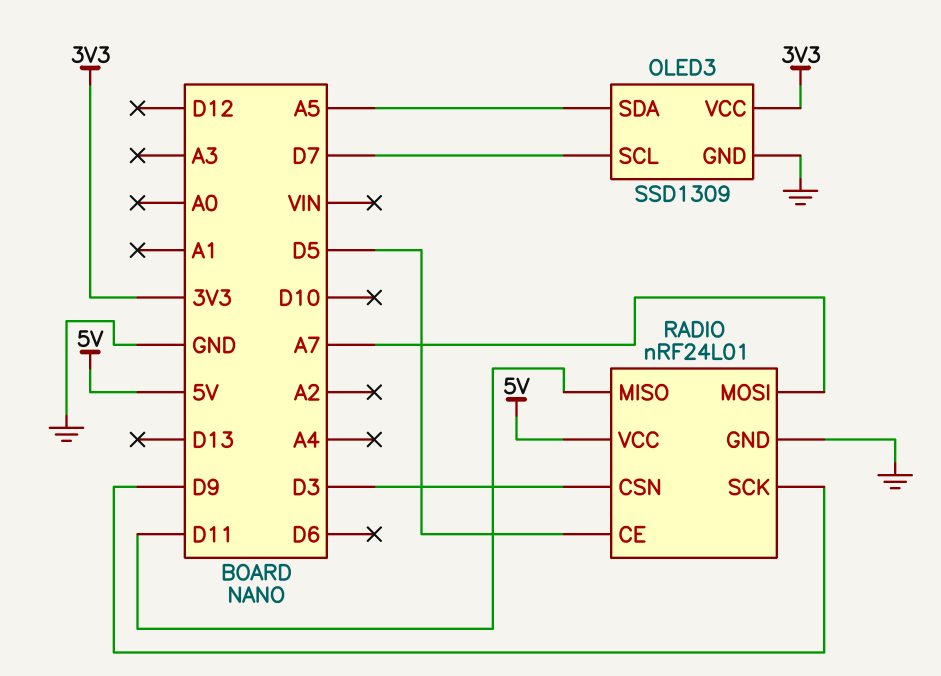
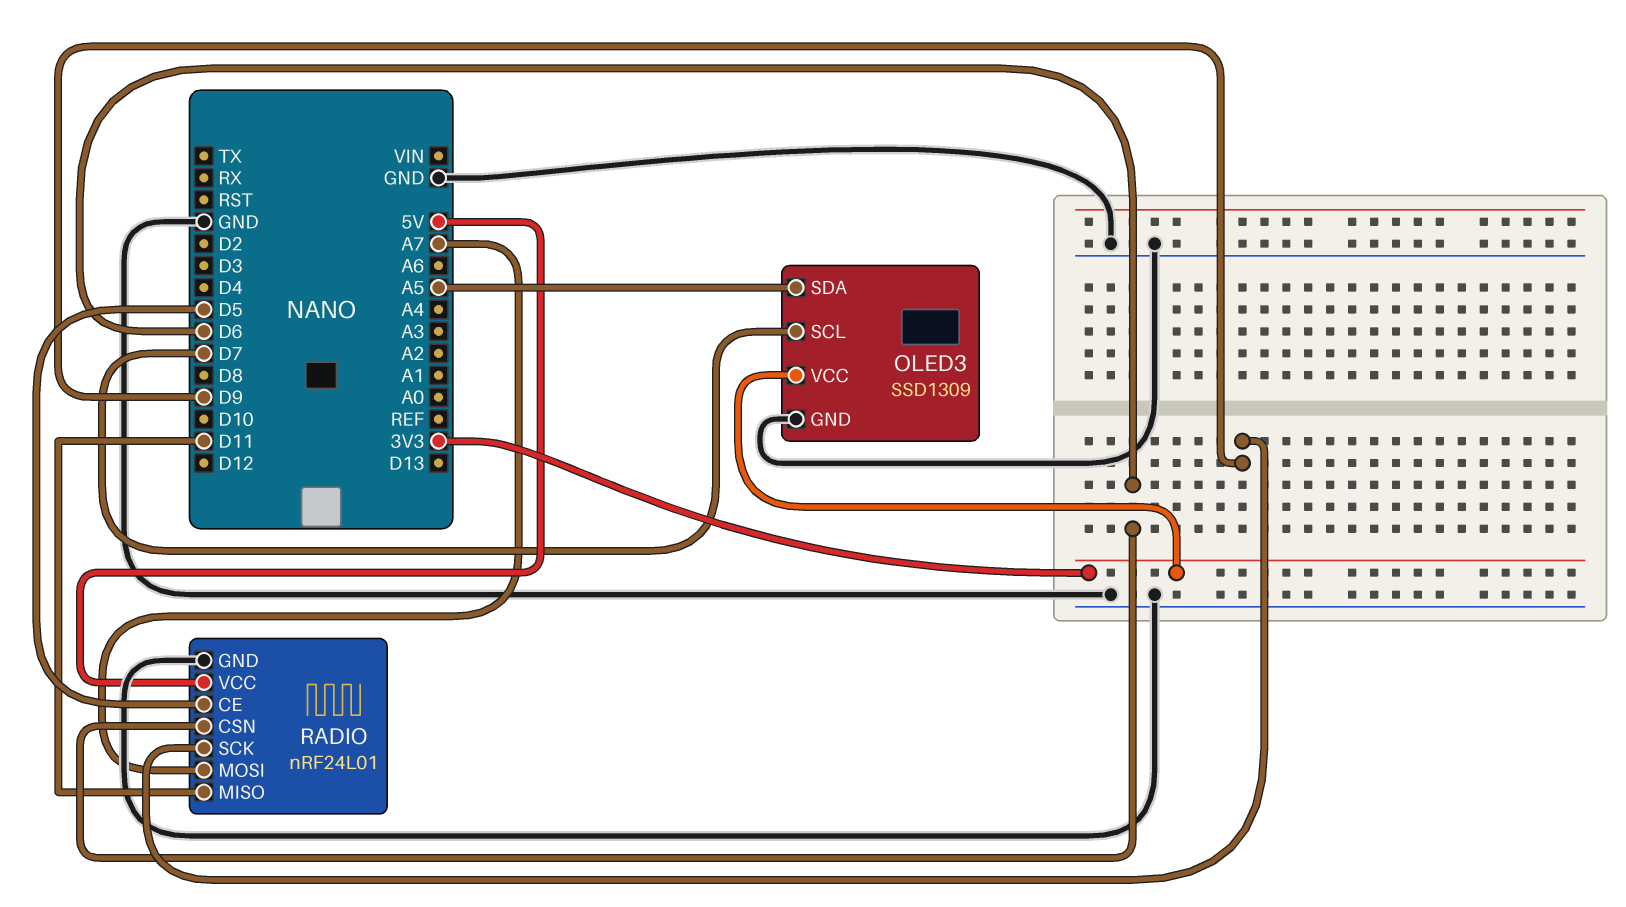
RADIO pin CSN: D3 -> D6

